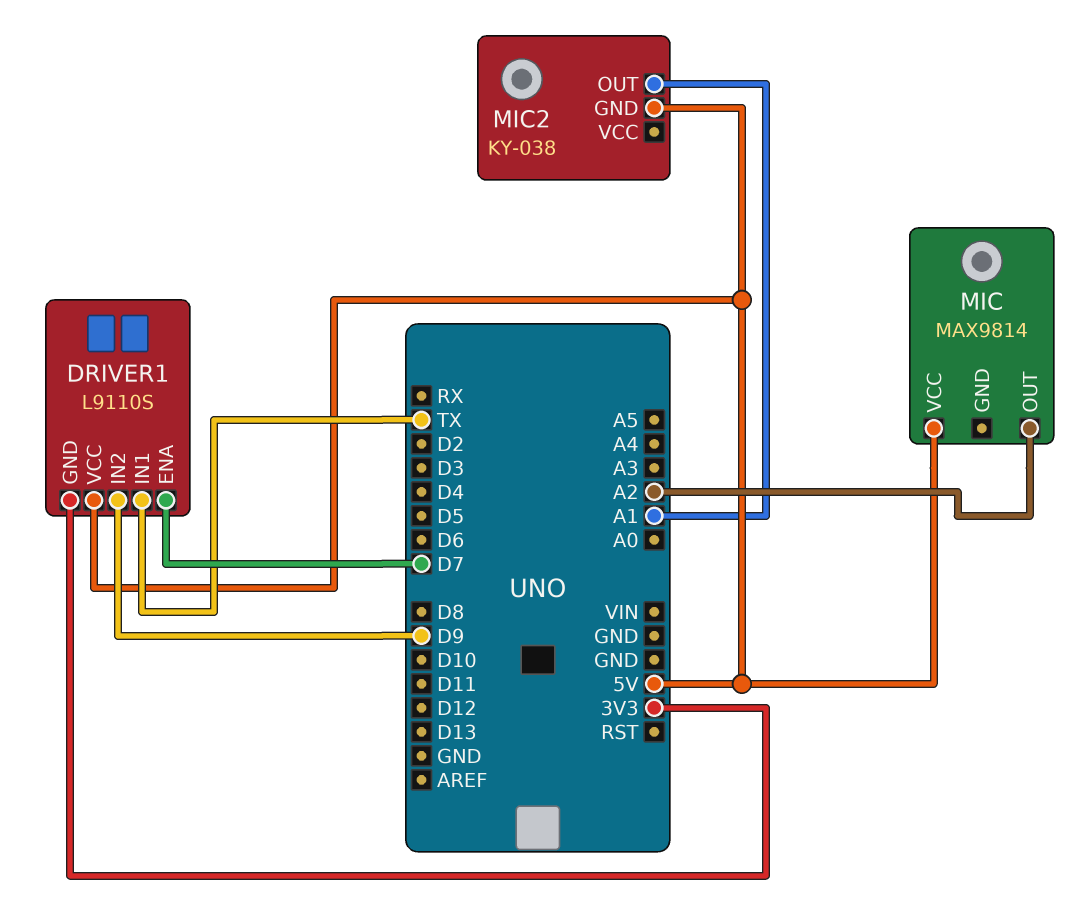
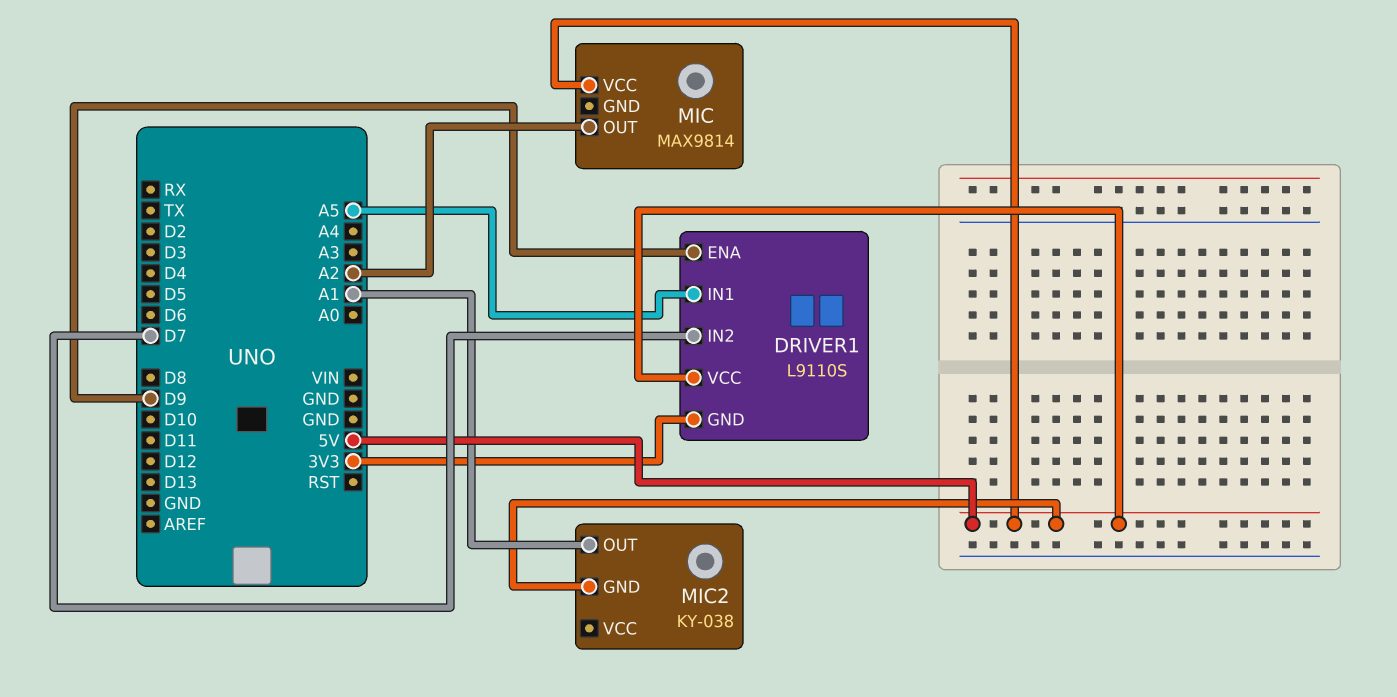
DRIVER1 pin ENA: D7 -> D9
DRIVER1 pin IN1: TX -> A5
DRIVER1 pin IN2: D9 -> D7

